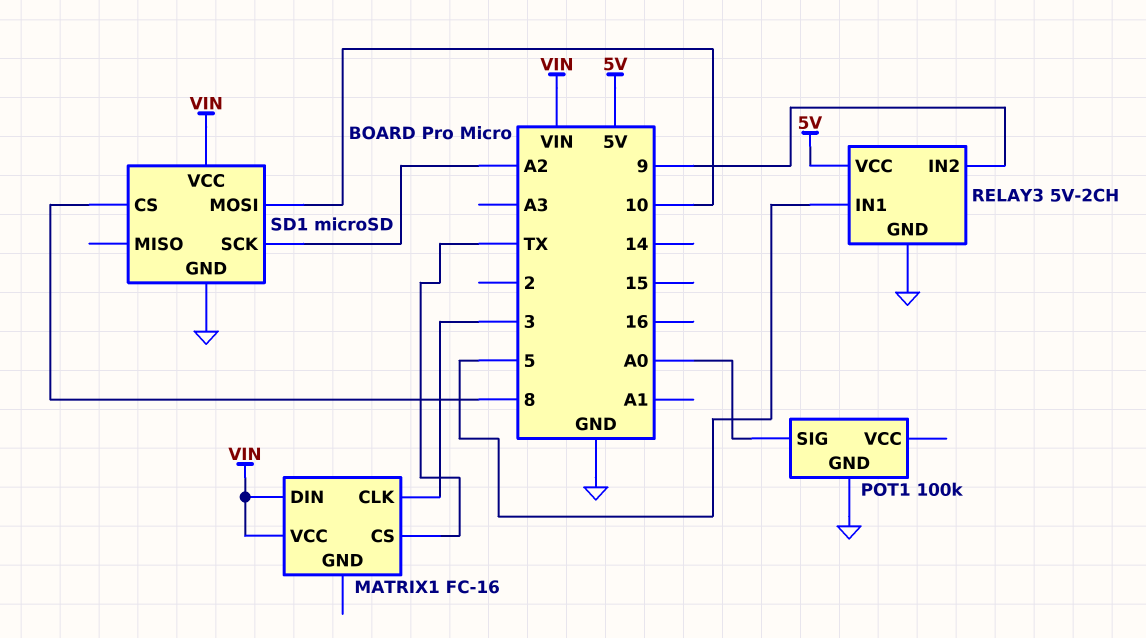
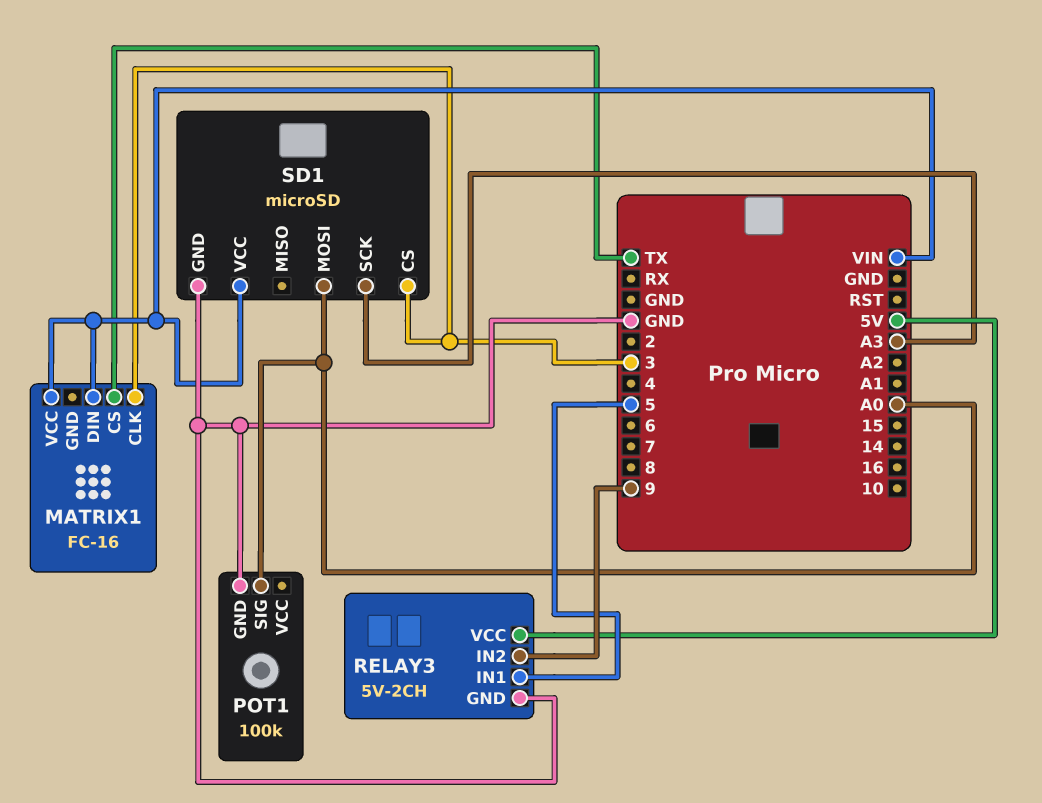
SD1 pin CS: 8 -> 3
SD1 pin MOSI: 10 -> A0
SD1 pin SCK: A2 -> A3

